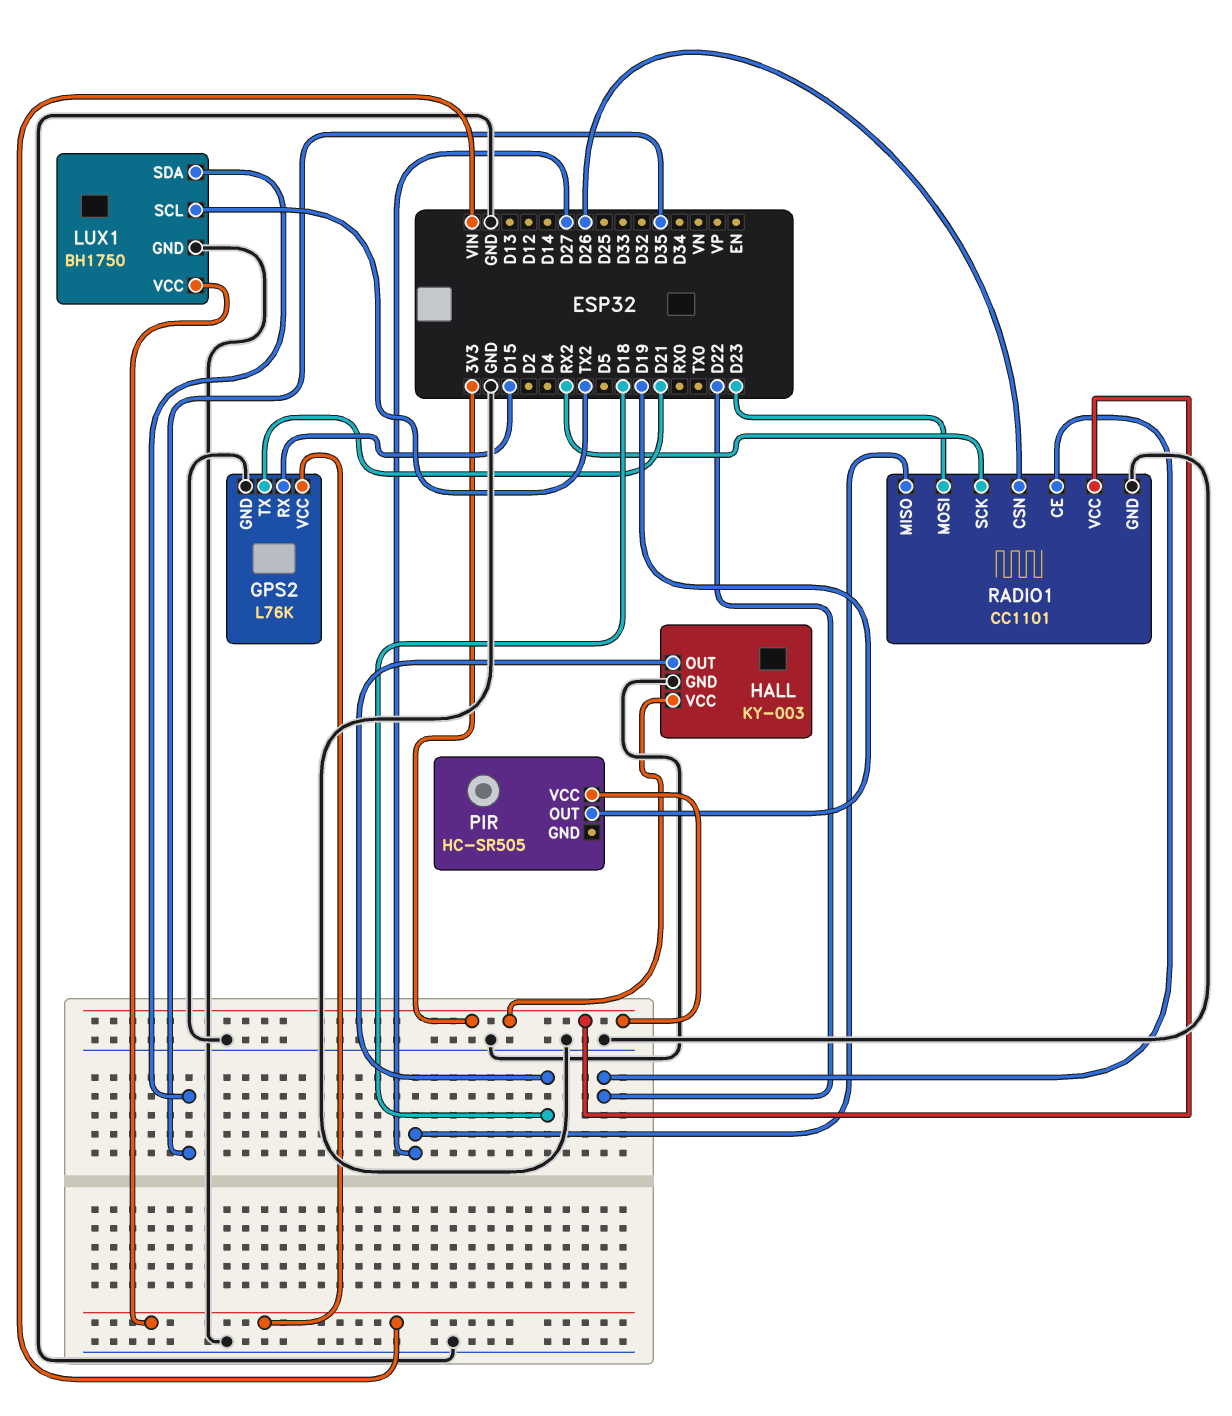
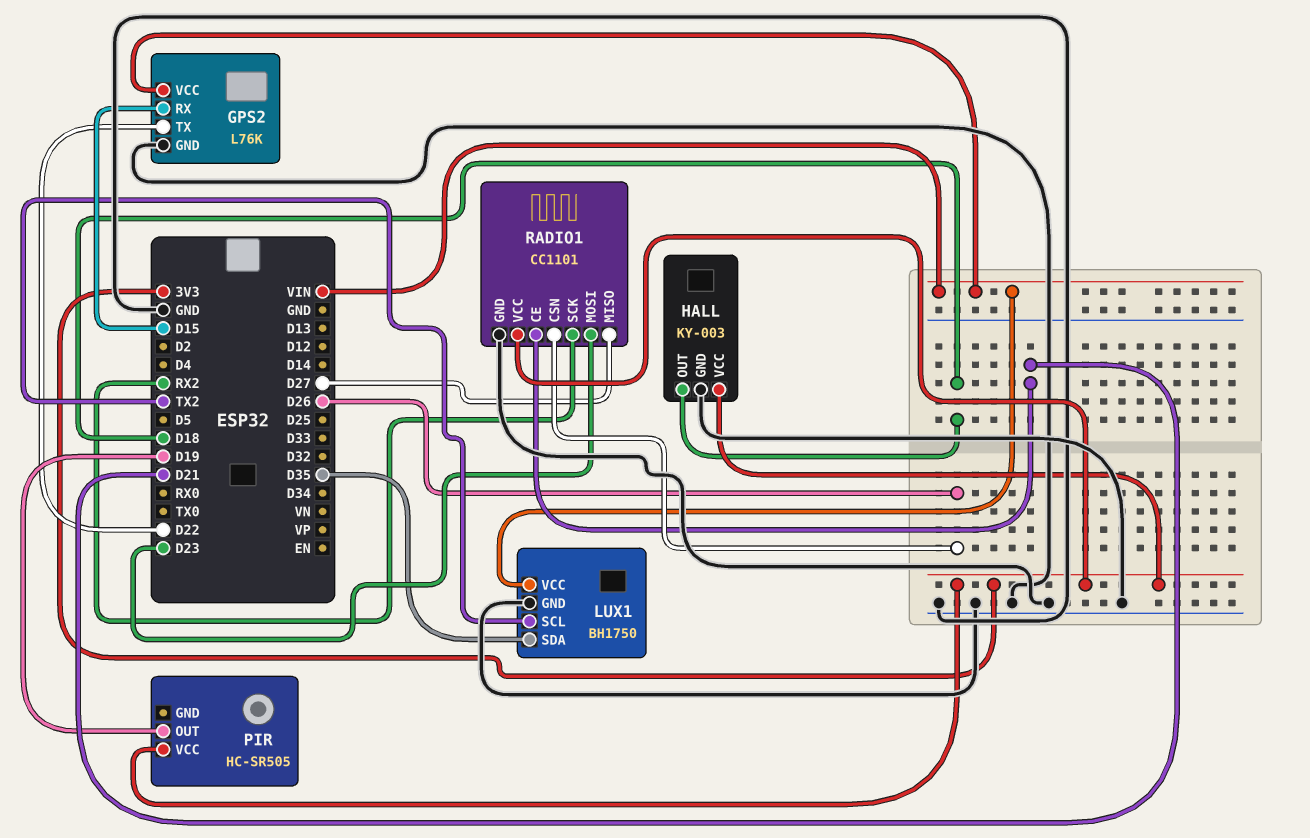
GPS2 pin TX: D21 -> D22
RADIO1 pin CE: D22 -> D21

